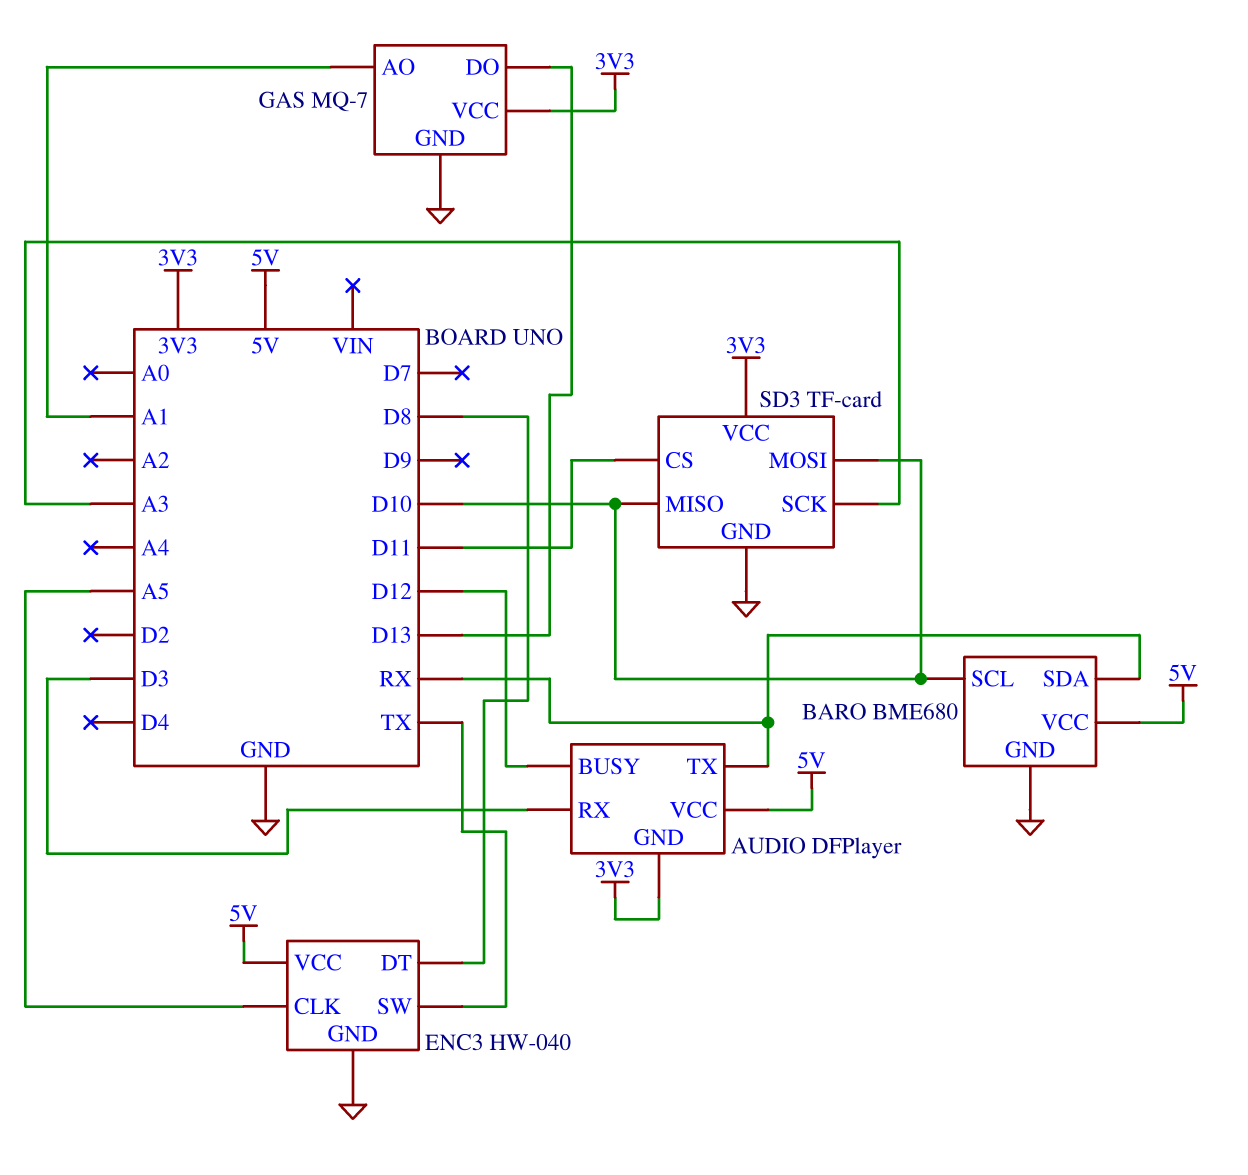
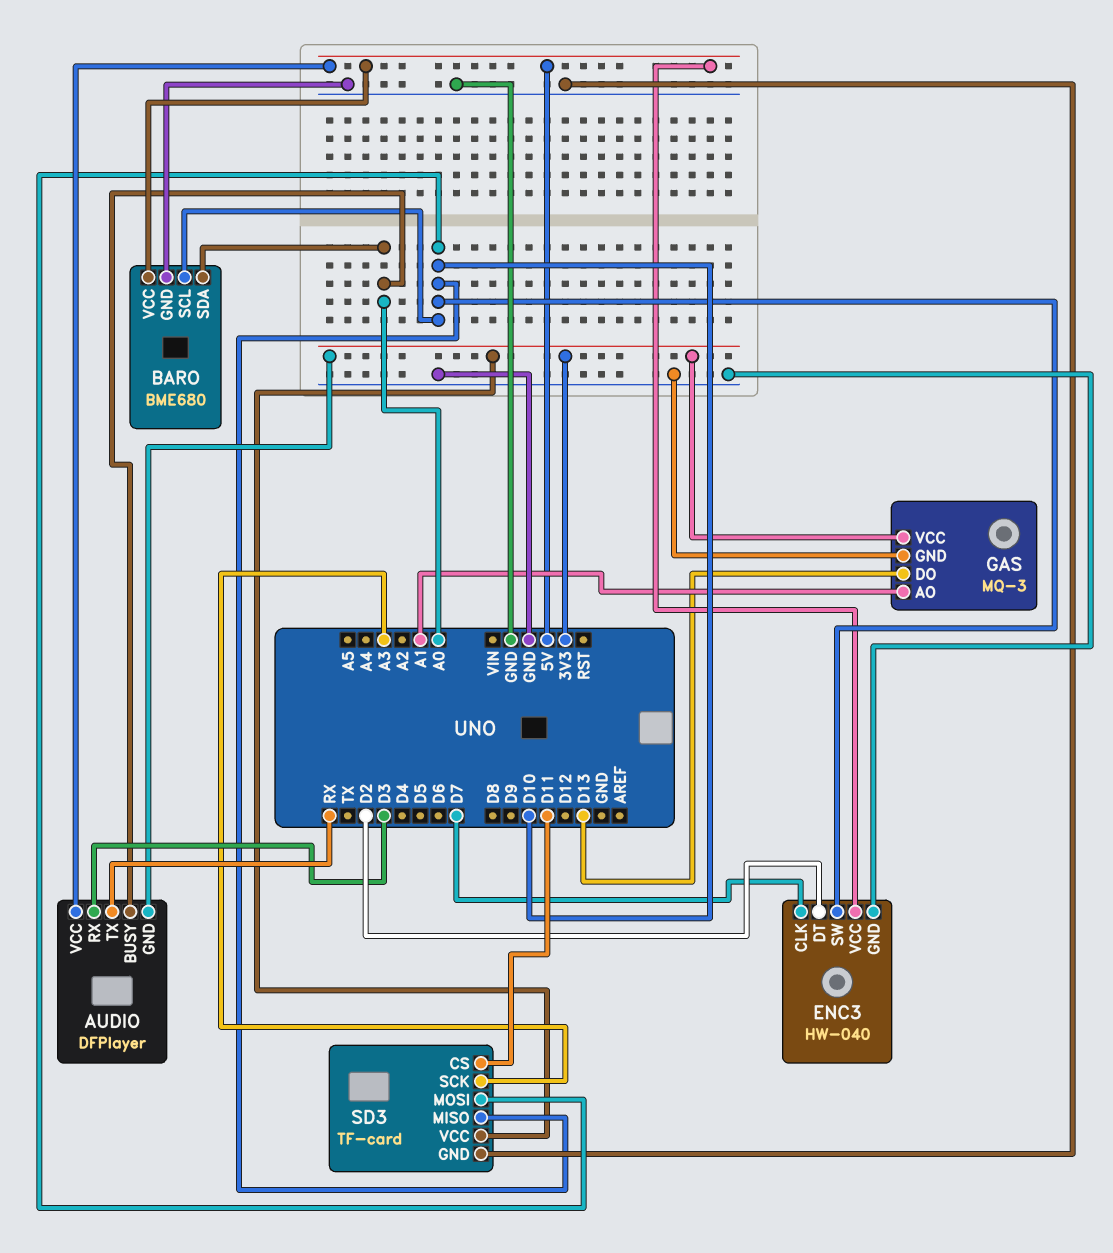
AUDIO pin BUSY: D12 -> A0
BARO pin SDA: RX -> A0
ENC3 pin CLK: A5 -> D7
ENC3 pin DT: D8 -> D2
ENC3 pin SW: TX -> D10
GAS: MQ-7 -> MQ-3

